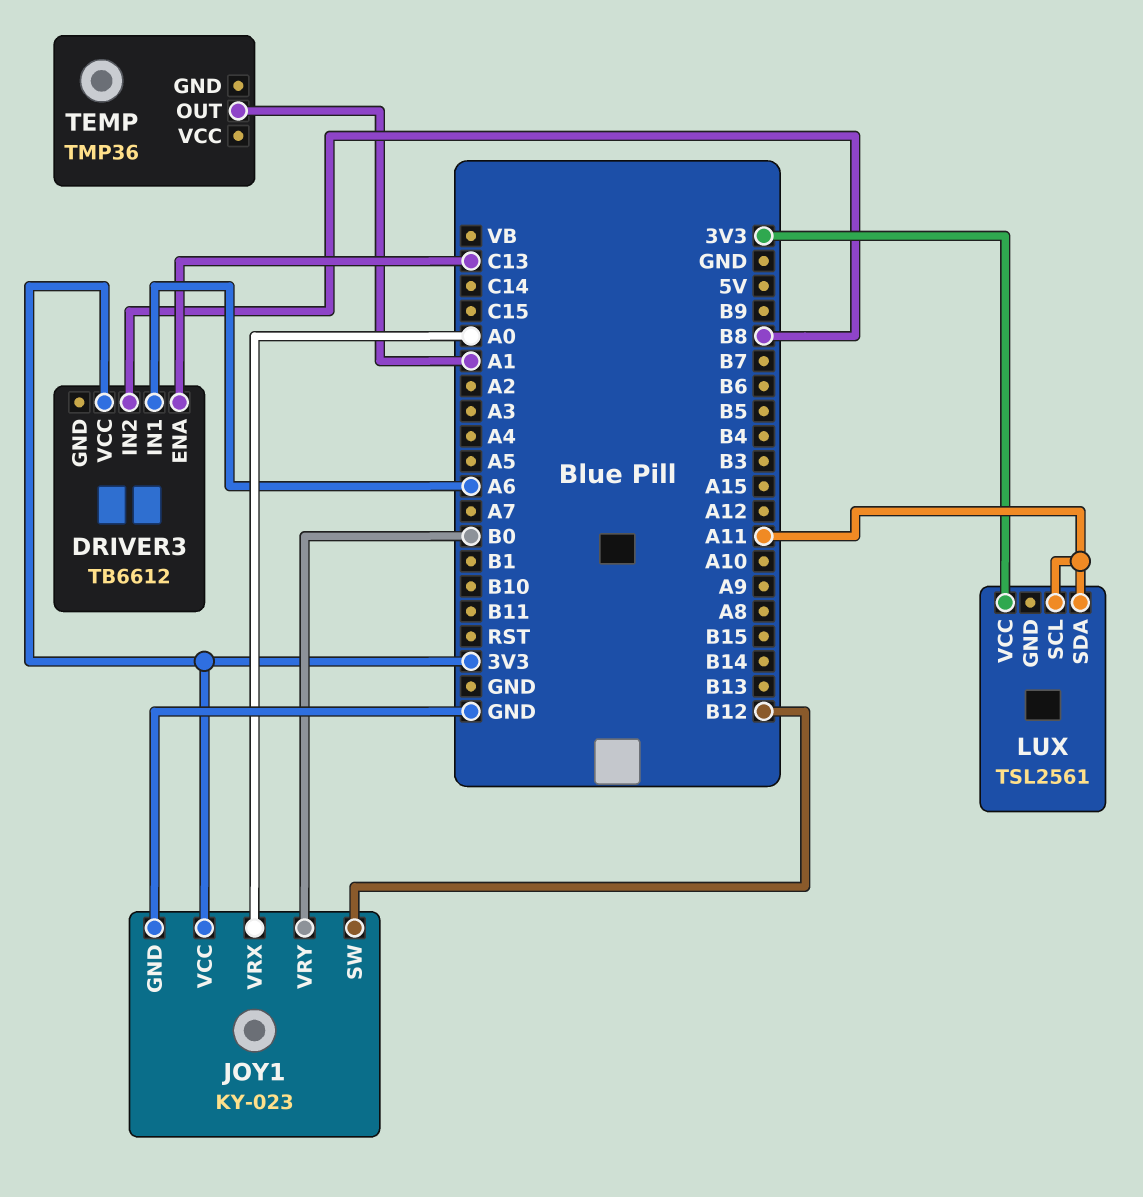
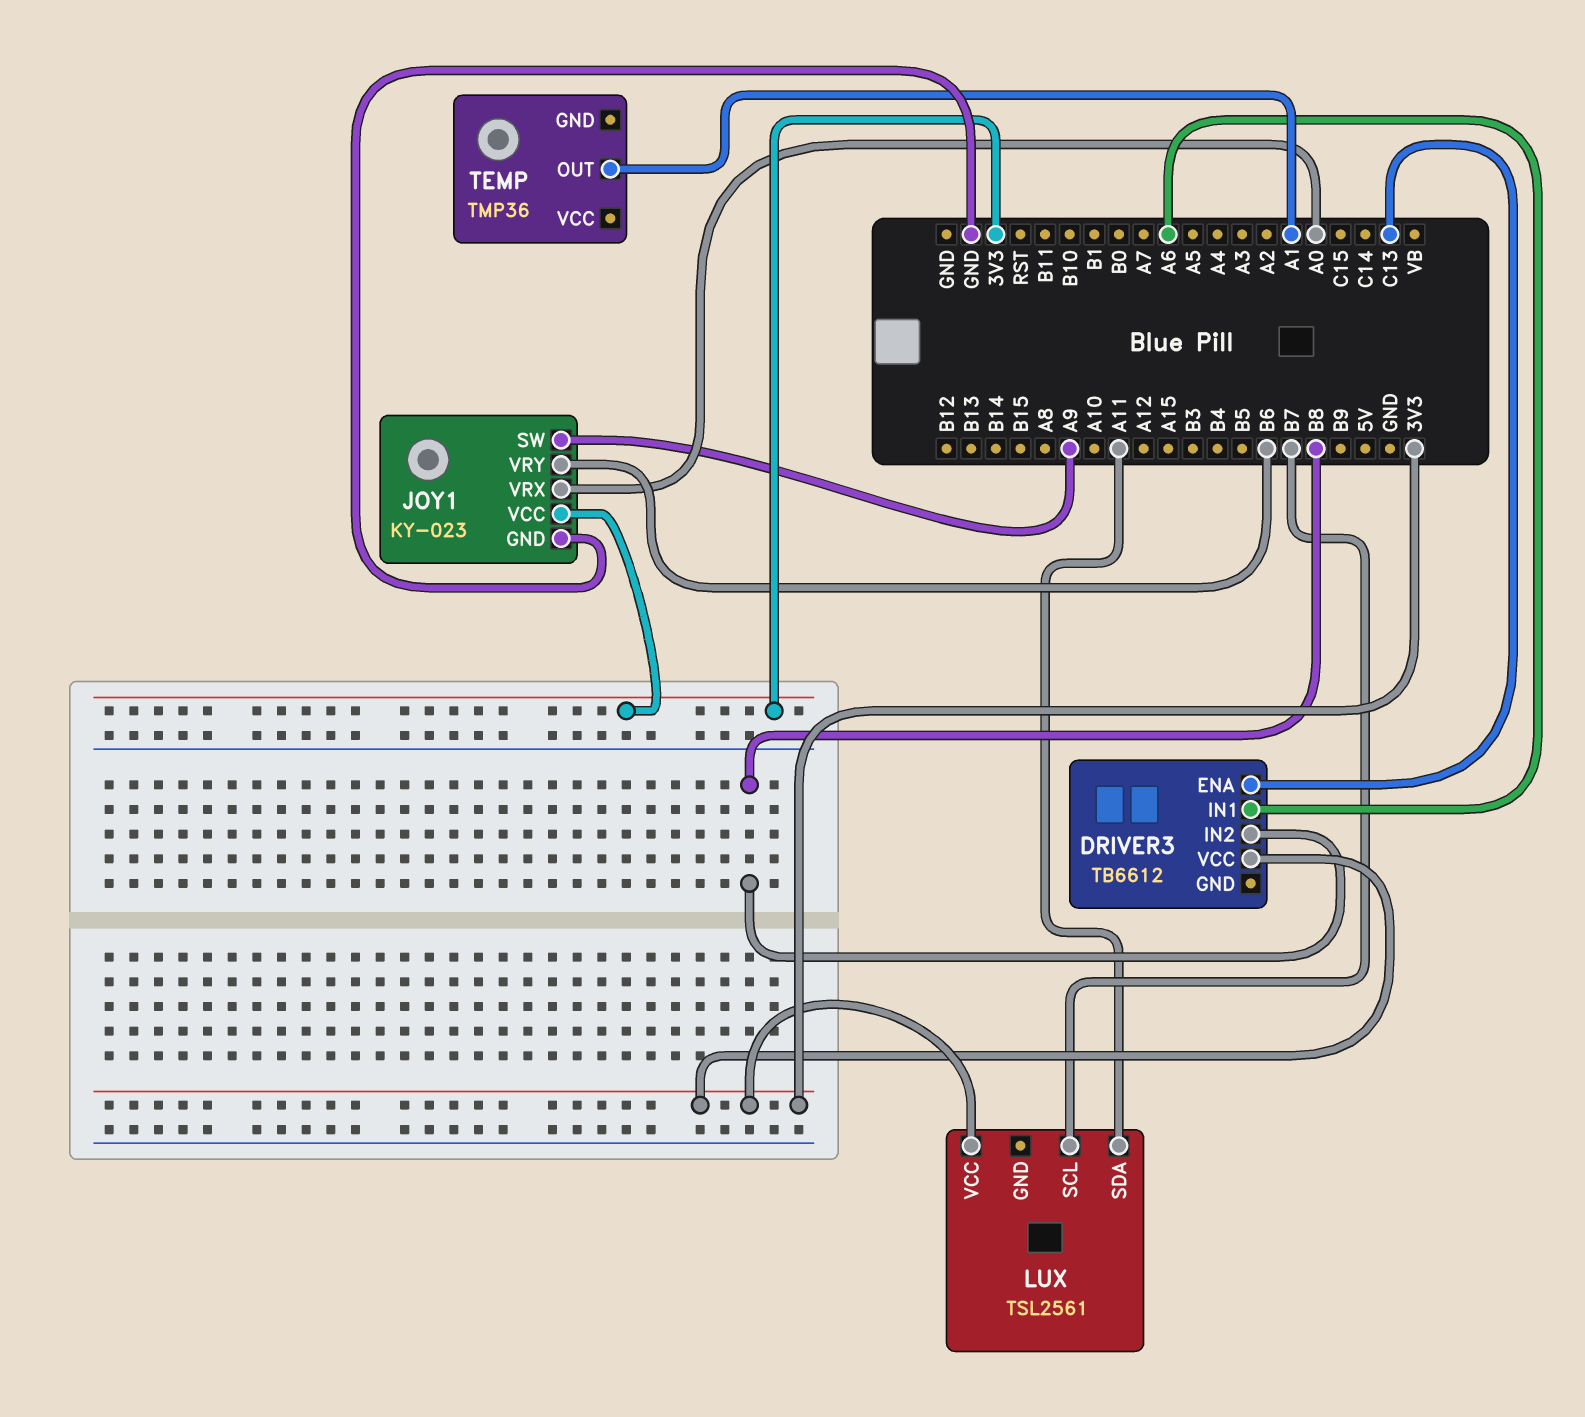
JOY1 pin SW: B12 -> A9
JOY1 pin VRY: B0 -> B6
LUX pin SCL: A11 -> B7

